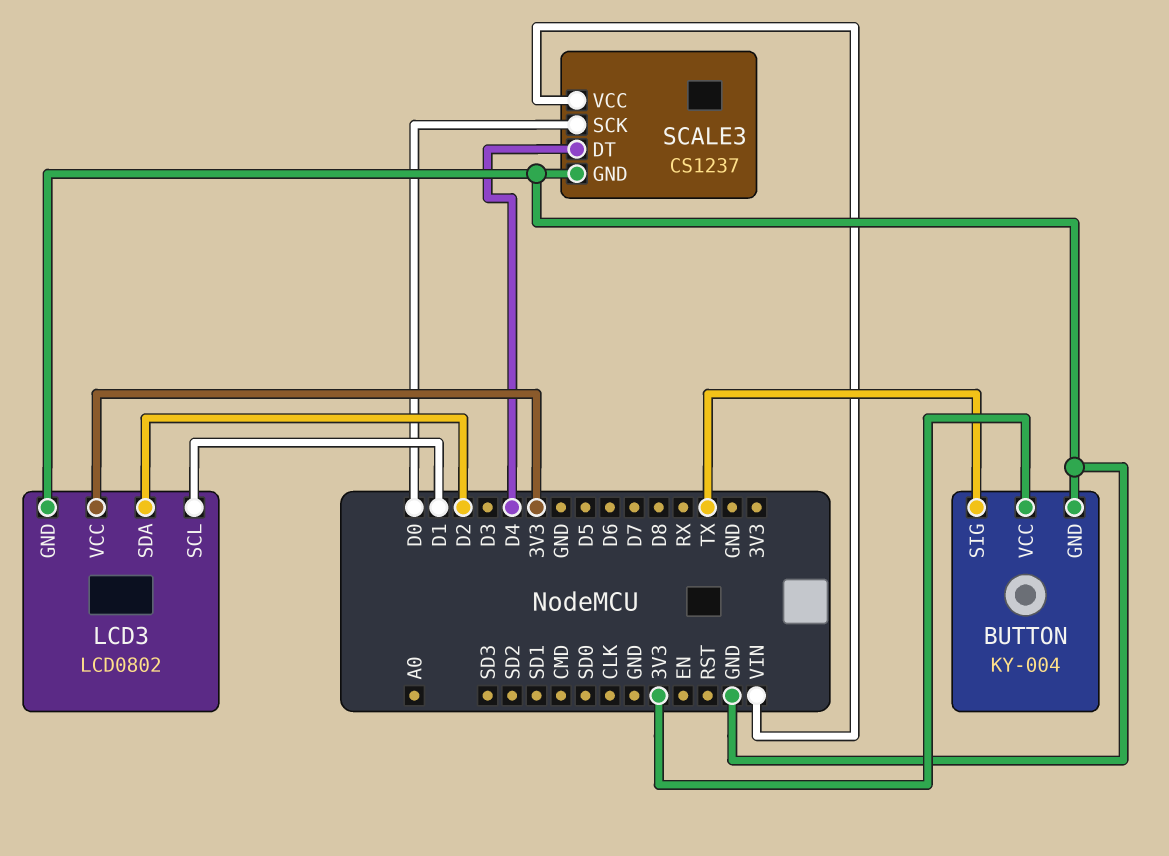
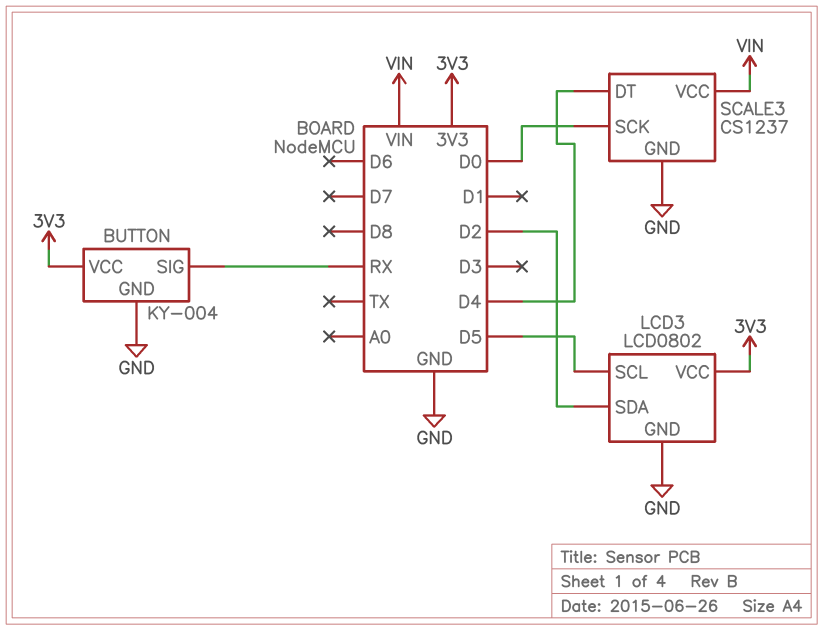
BUTTON pin SIG: TX -> RX
LCD3 pin SCL: D1 -> D5

